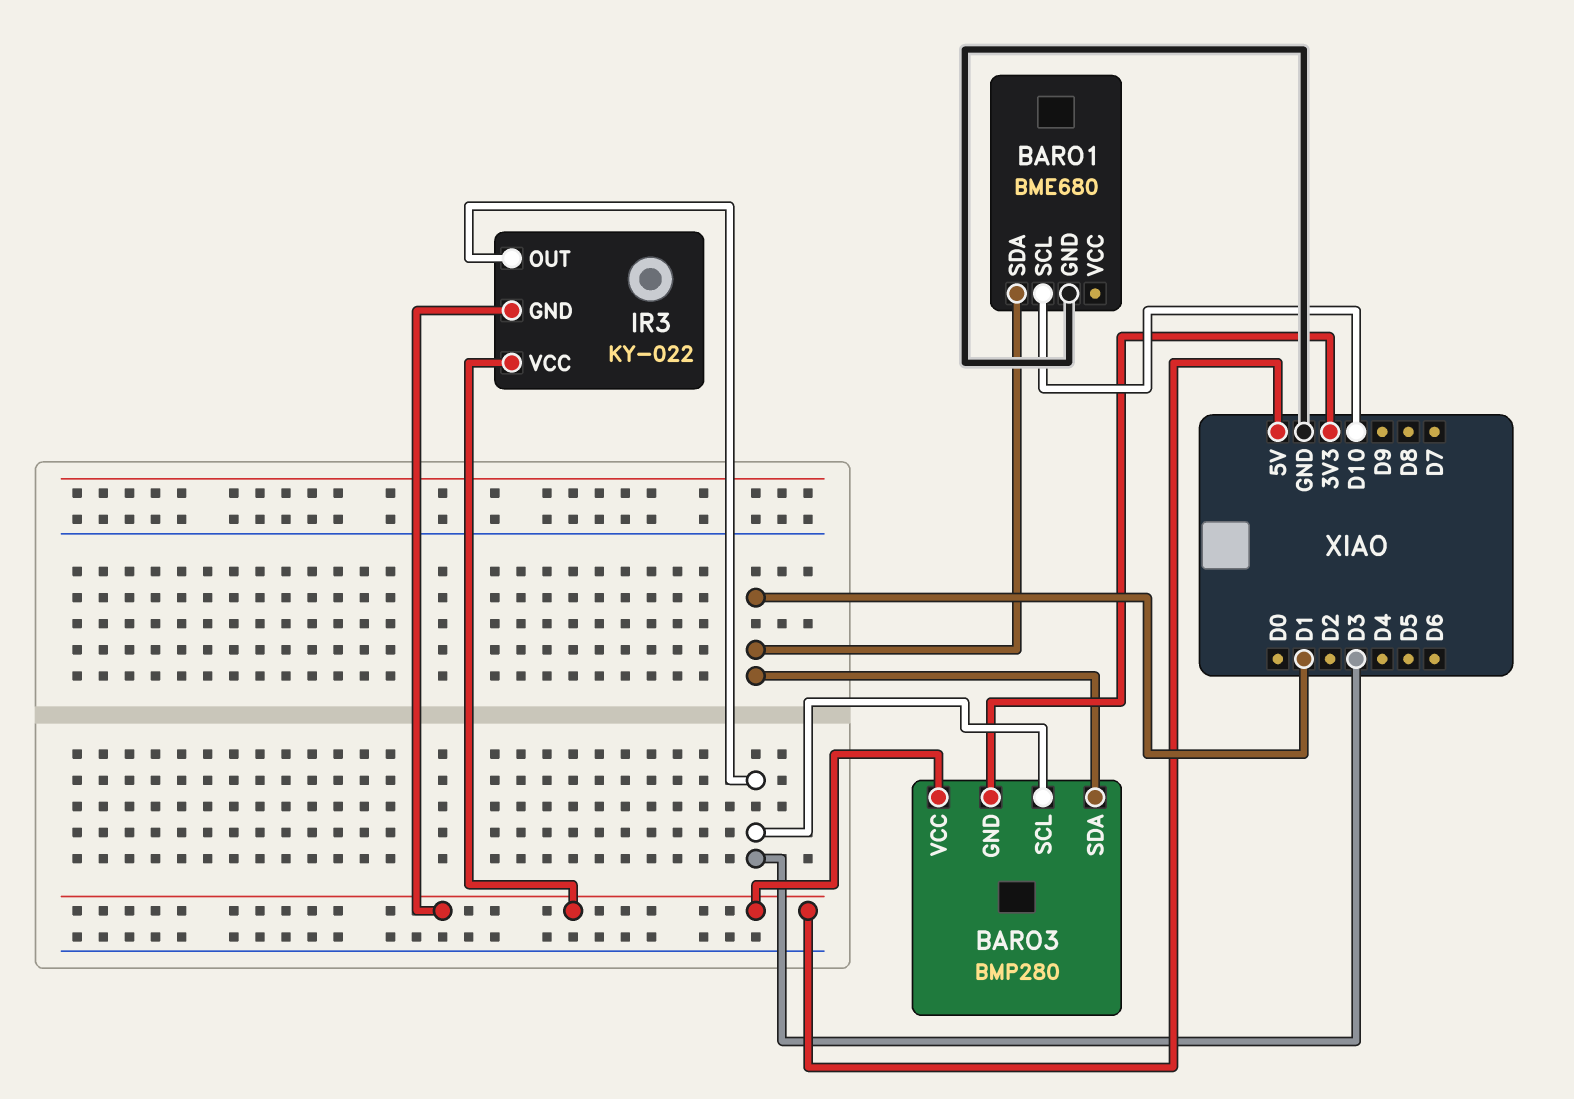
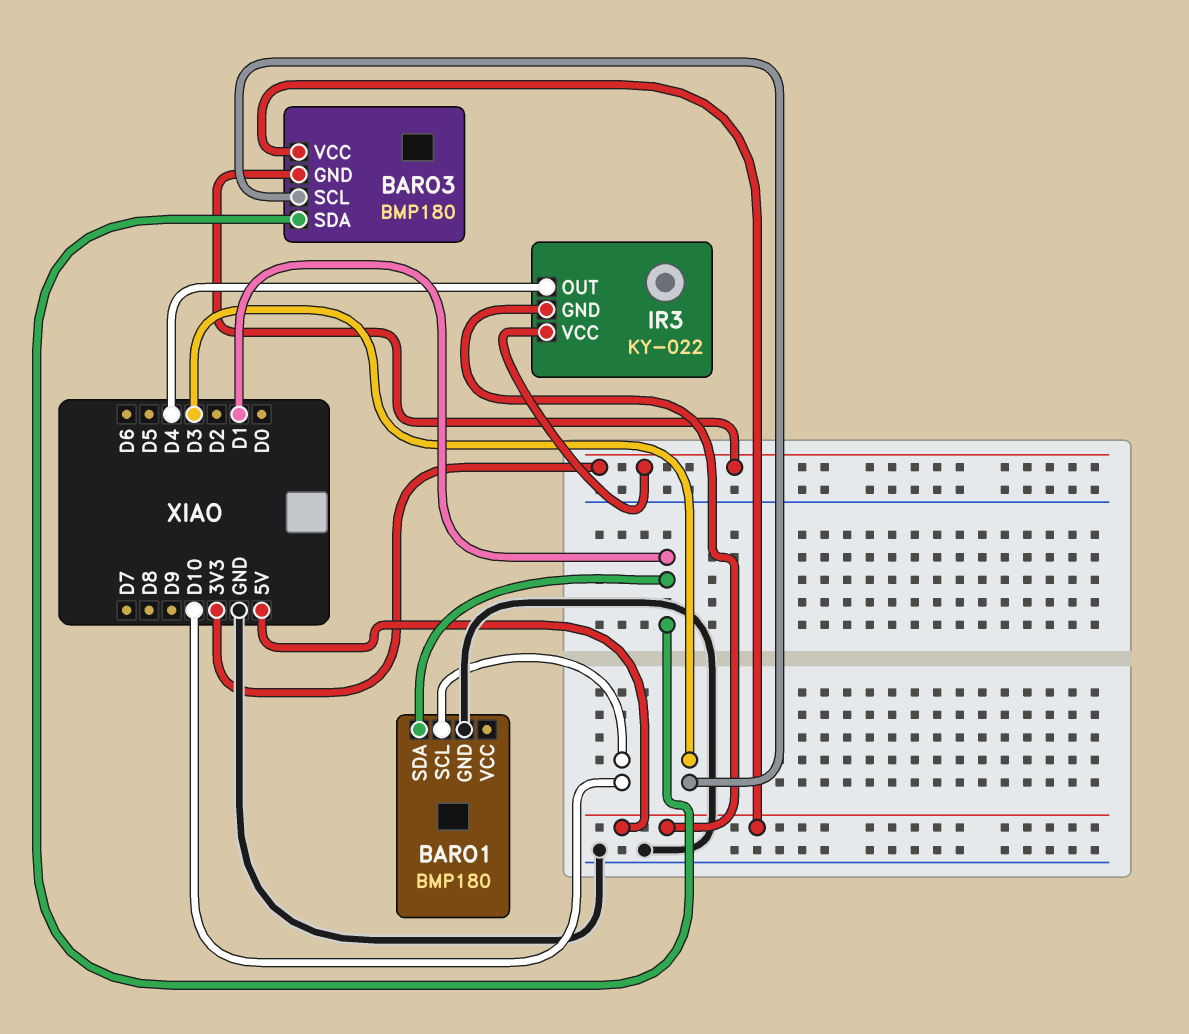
BARO1: BME680 -> BMP180
BARO3: BMP280 -> BMP180
IR3 pin OUT: D3 -> D4
IR3 pin VCC: 5V -> 3V3

